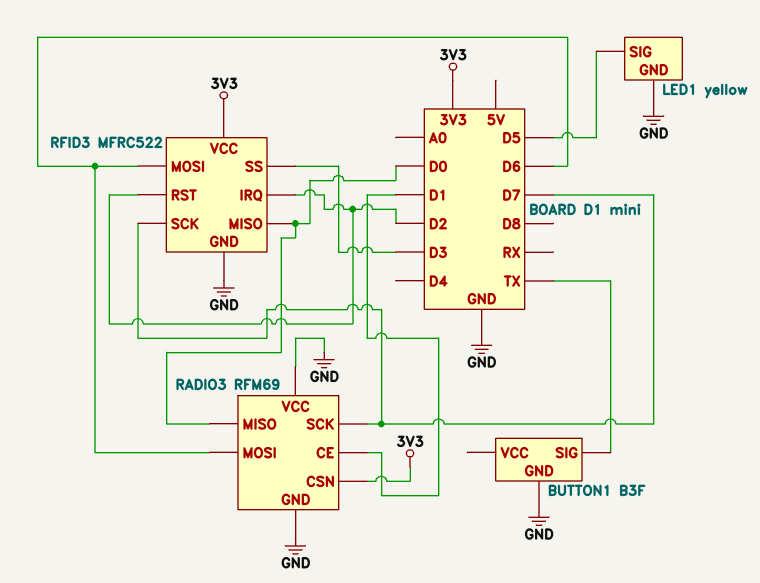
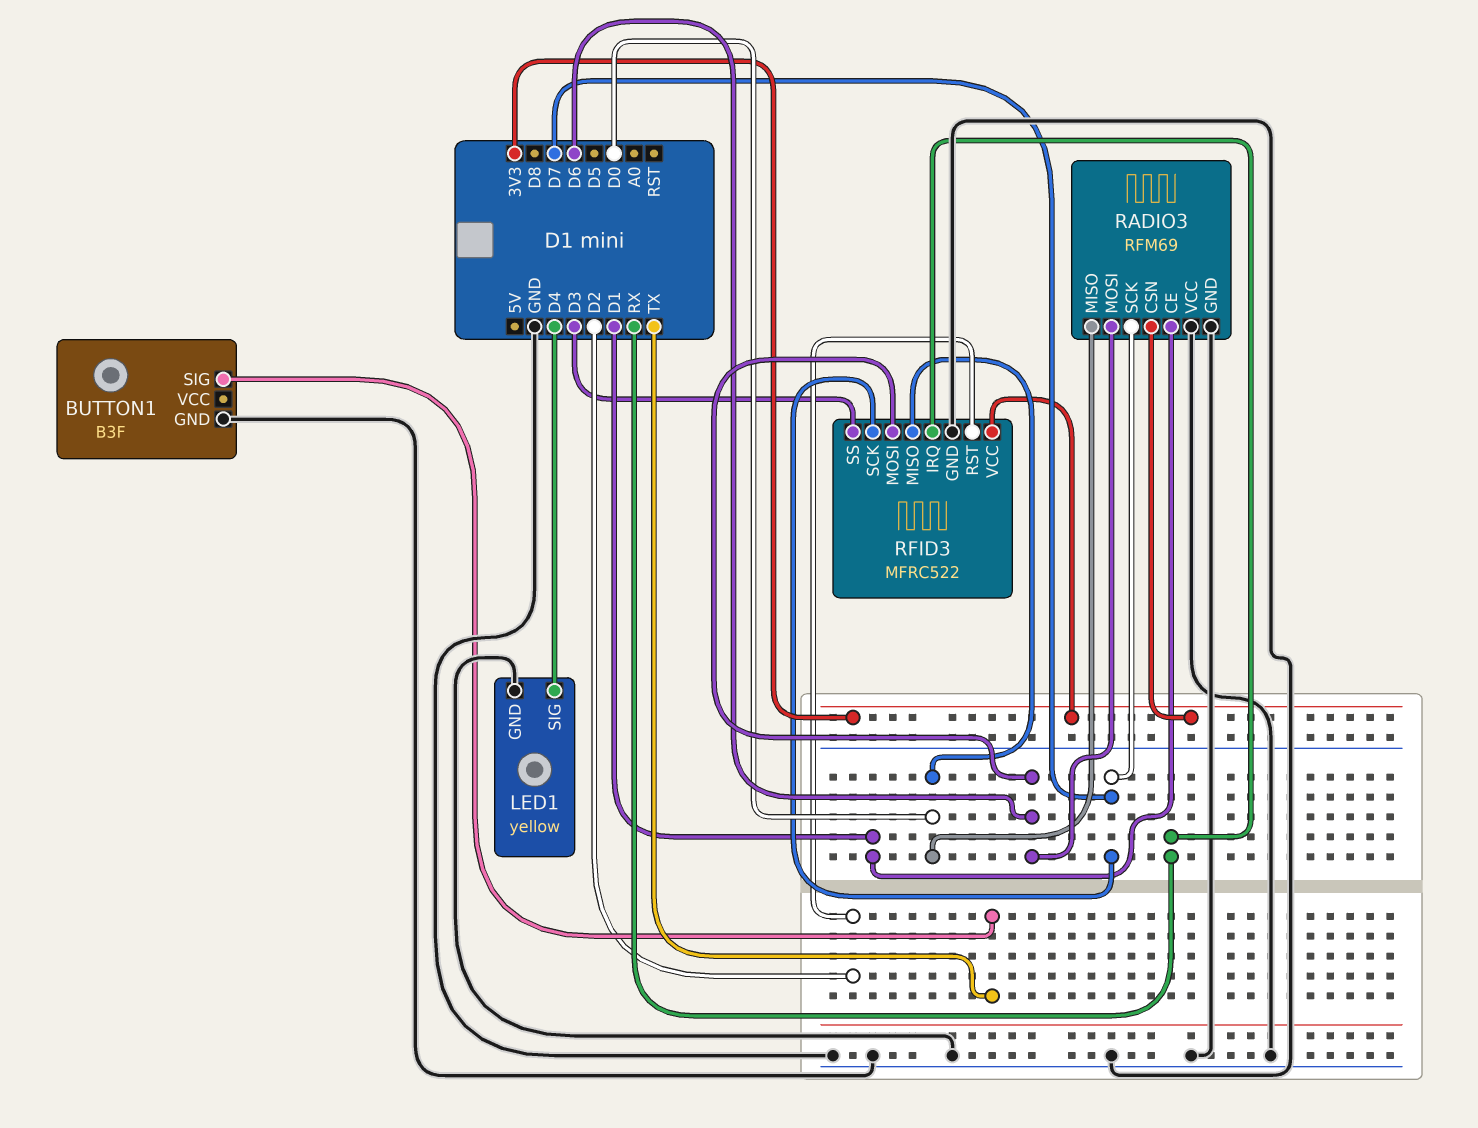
LED1 pin SIG: D5 -> D4
RFID3 pin IRQ: D2 -> RX

